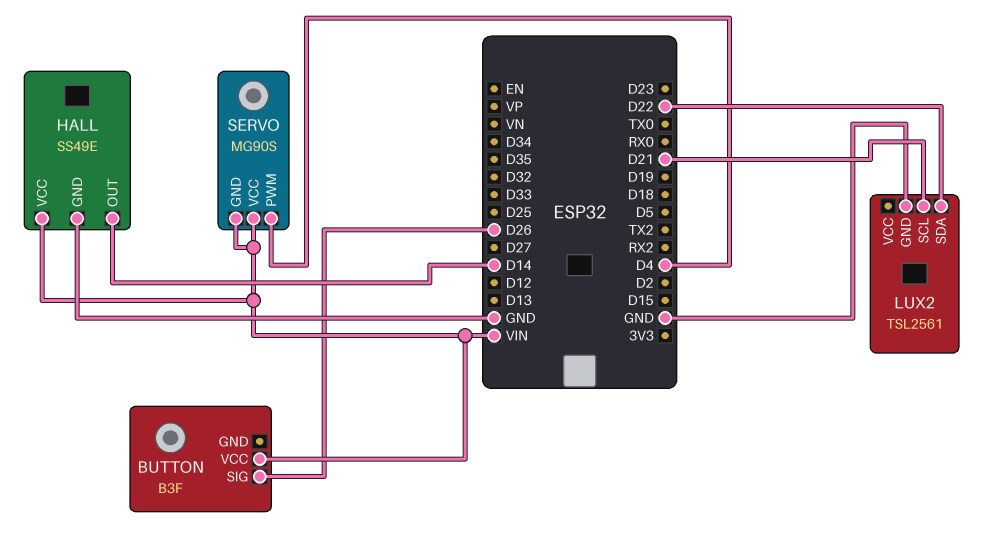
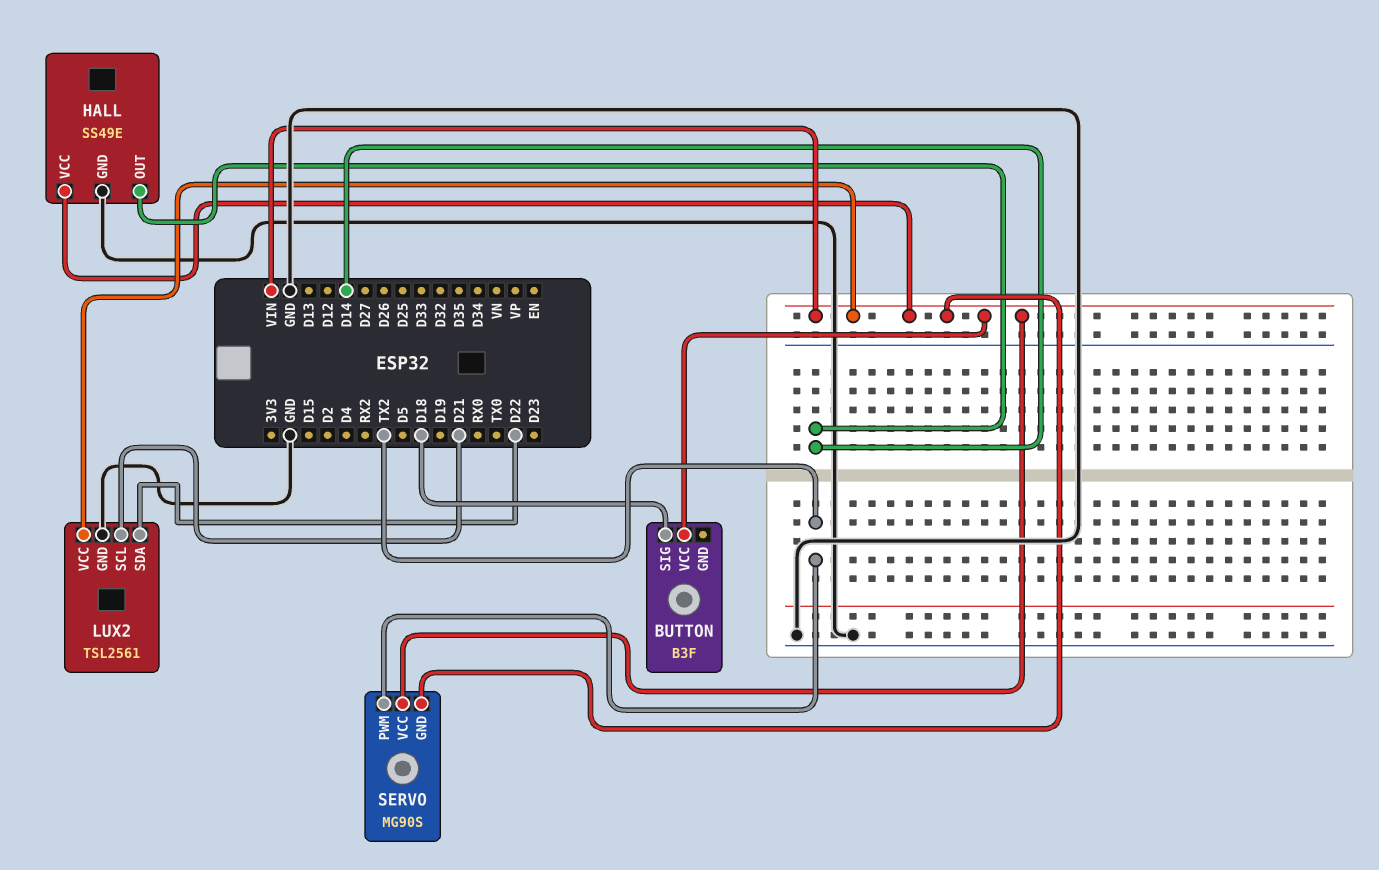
BUTTON pin SIG: D26 -> D18
LUX2 pin VCC: none -> VIN
SERVO pin PWM: D4 -> TX2

